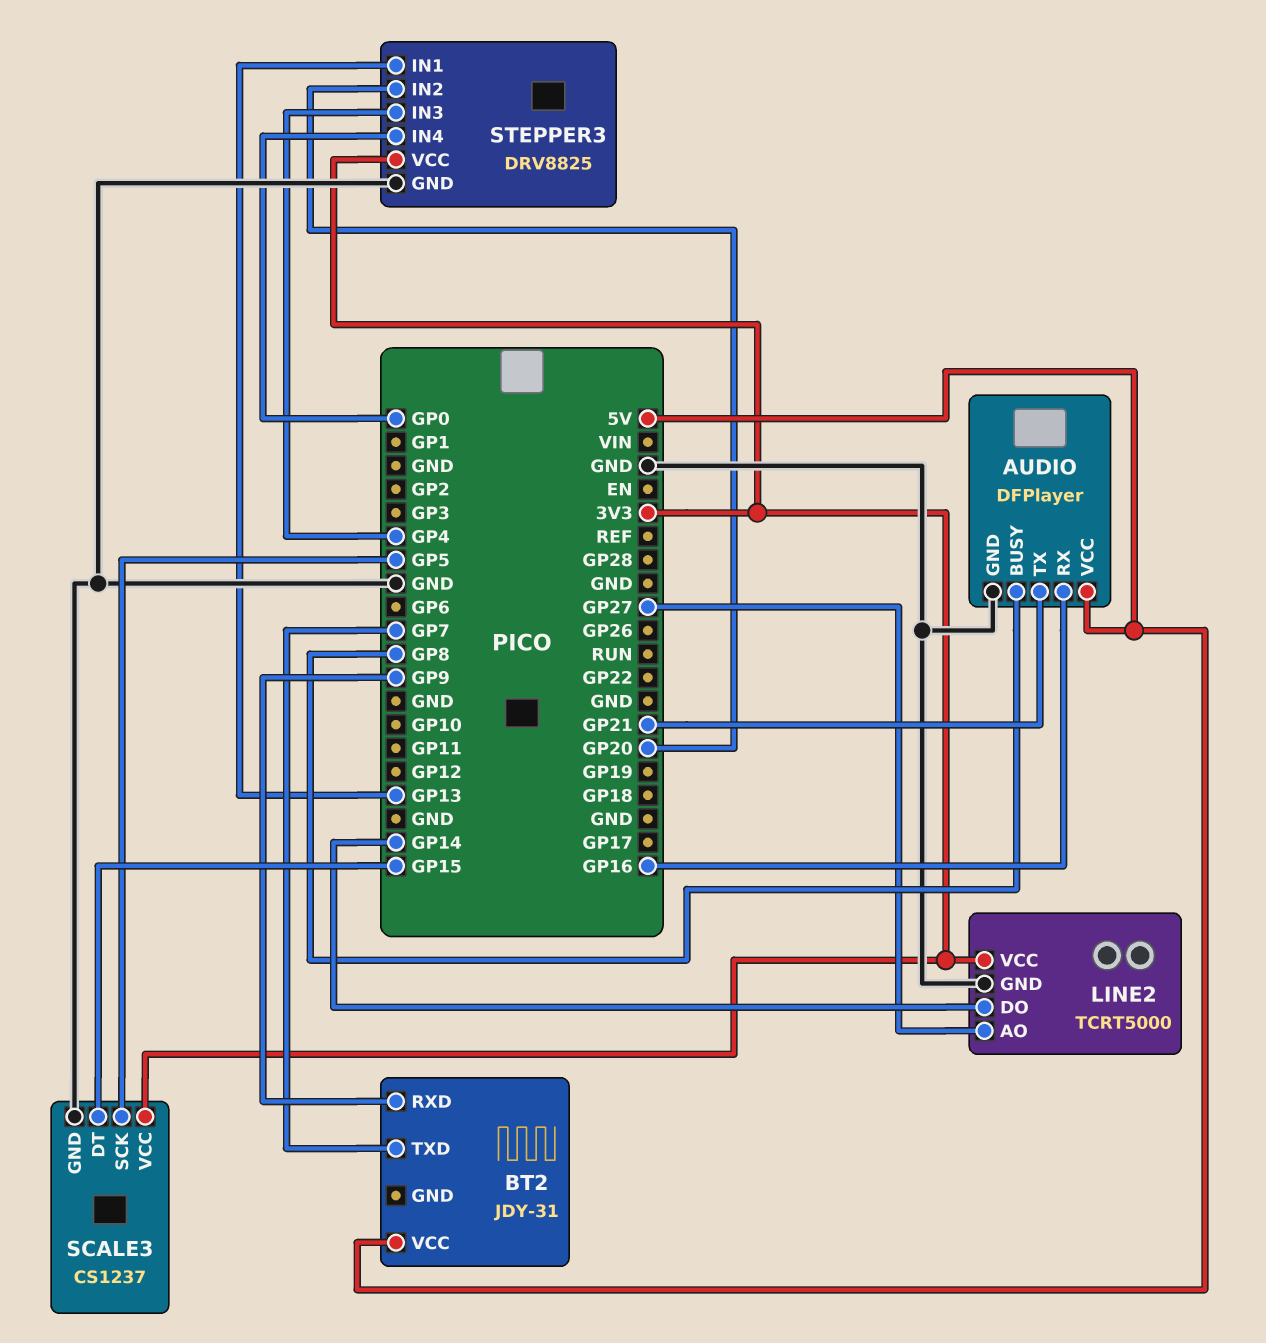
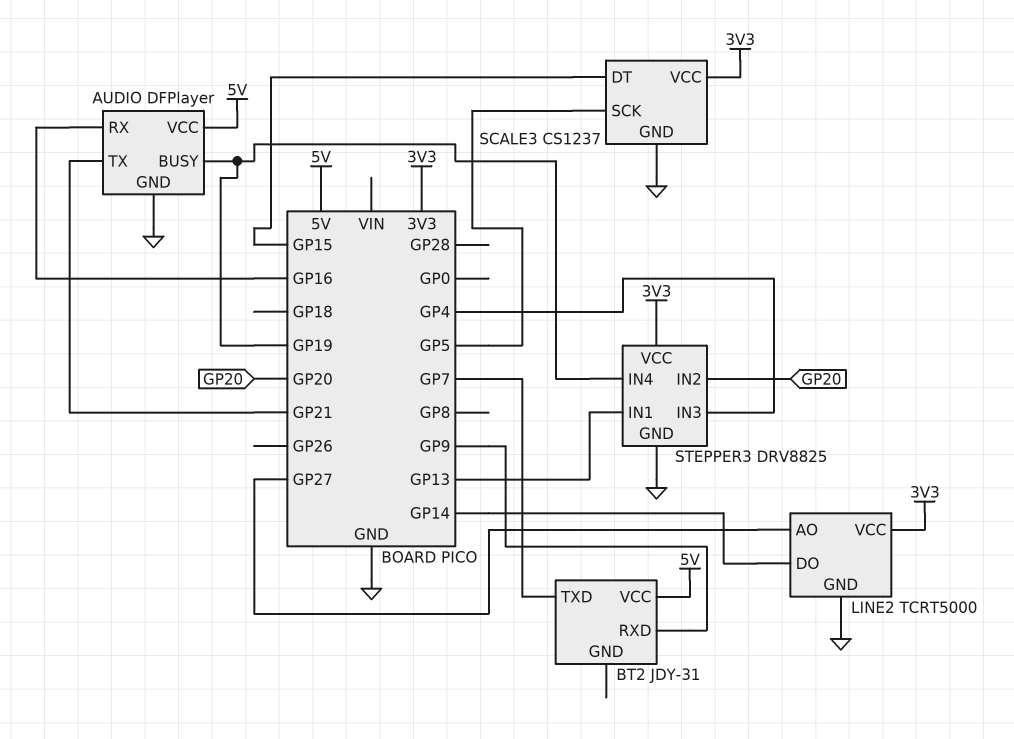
AUDIO pin BUSY: GP8 -> GP19
STEPPER3 pin IN4: GP0 -> GP19

